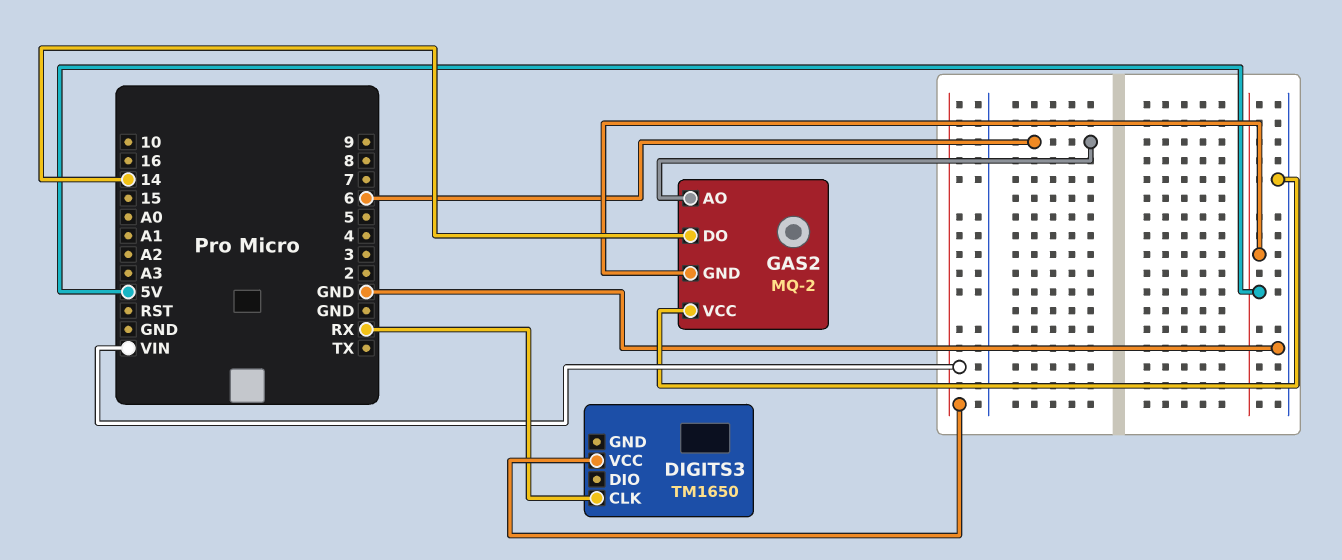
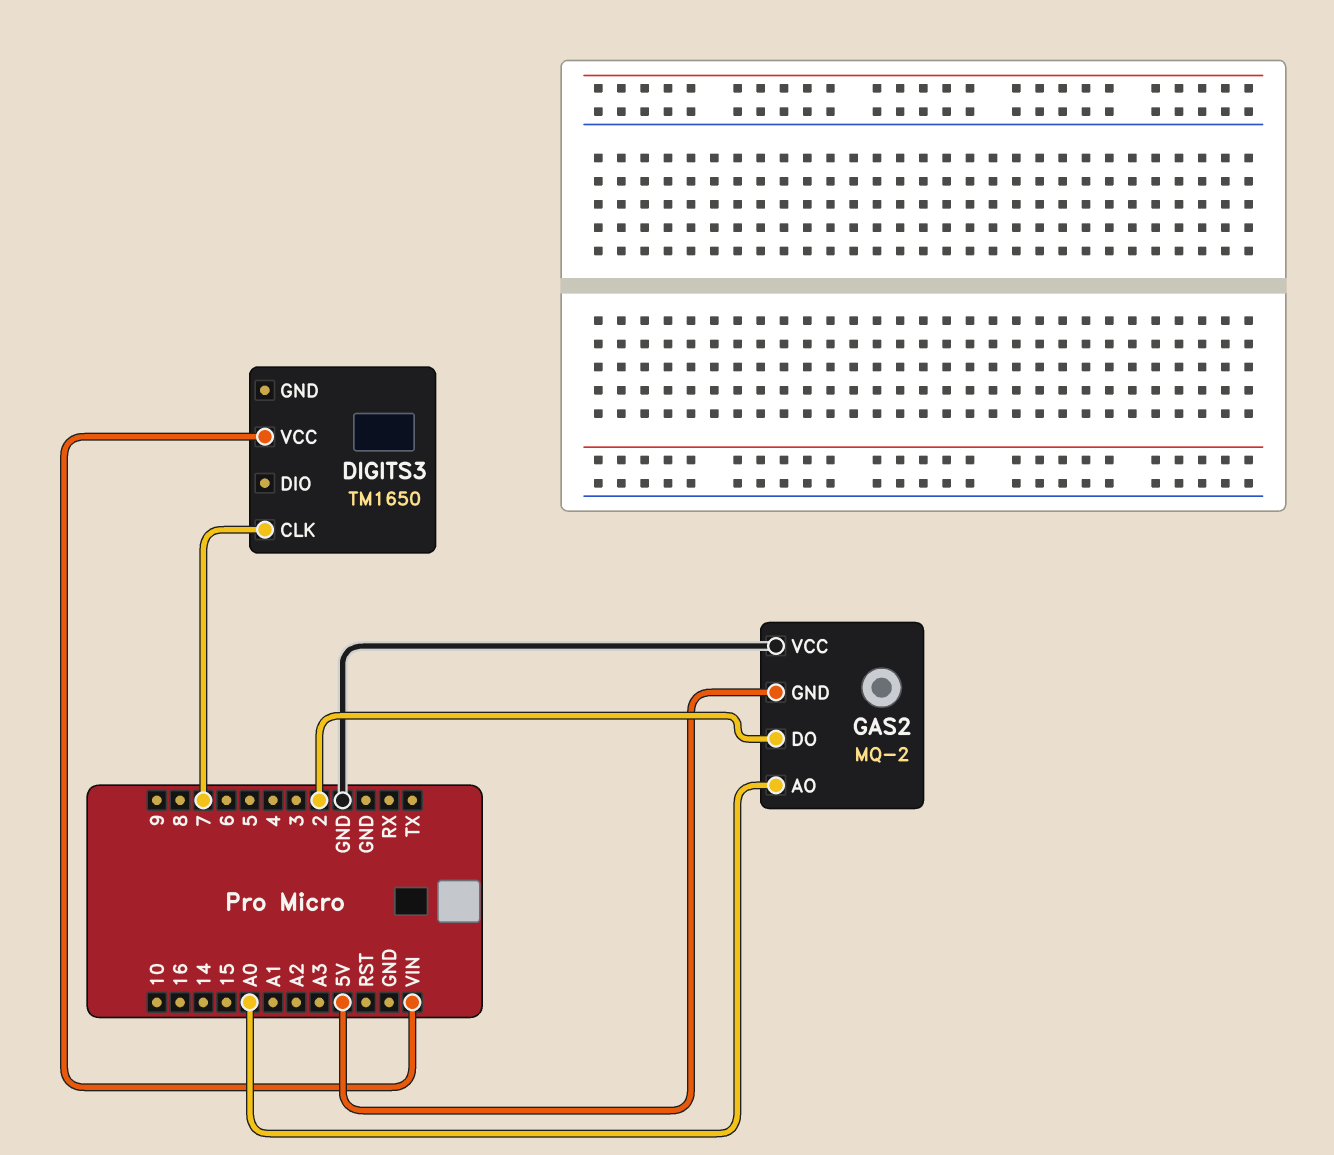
DIGITS3 pin CLK: RX -> 7
GAS2 pin AO: 6 -> A0
GAS2 pin DO: 14 -> 2

